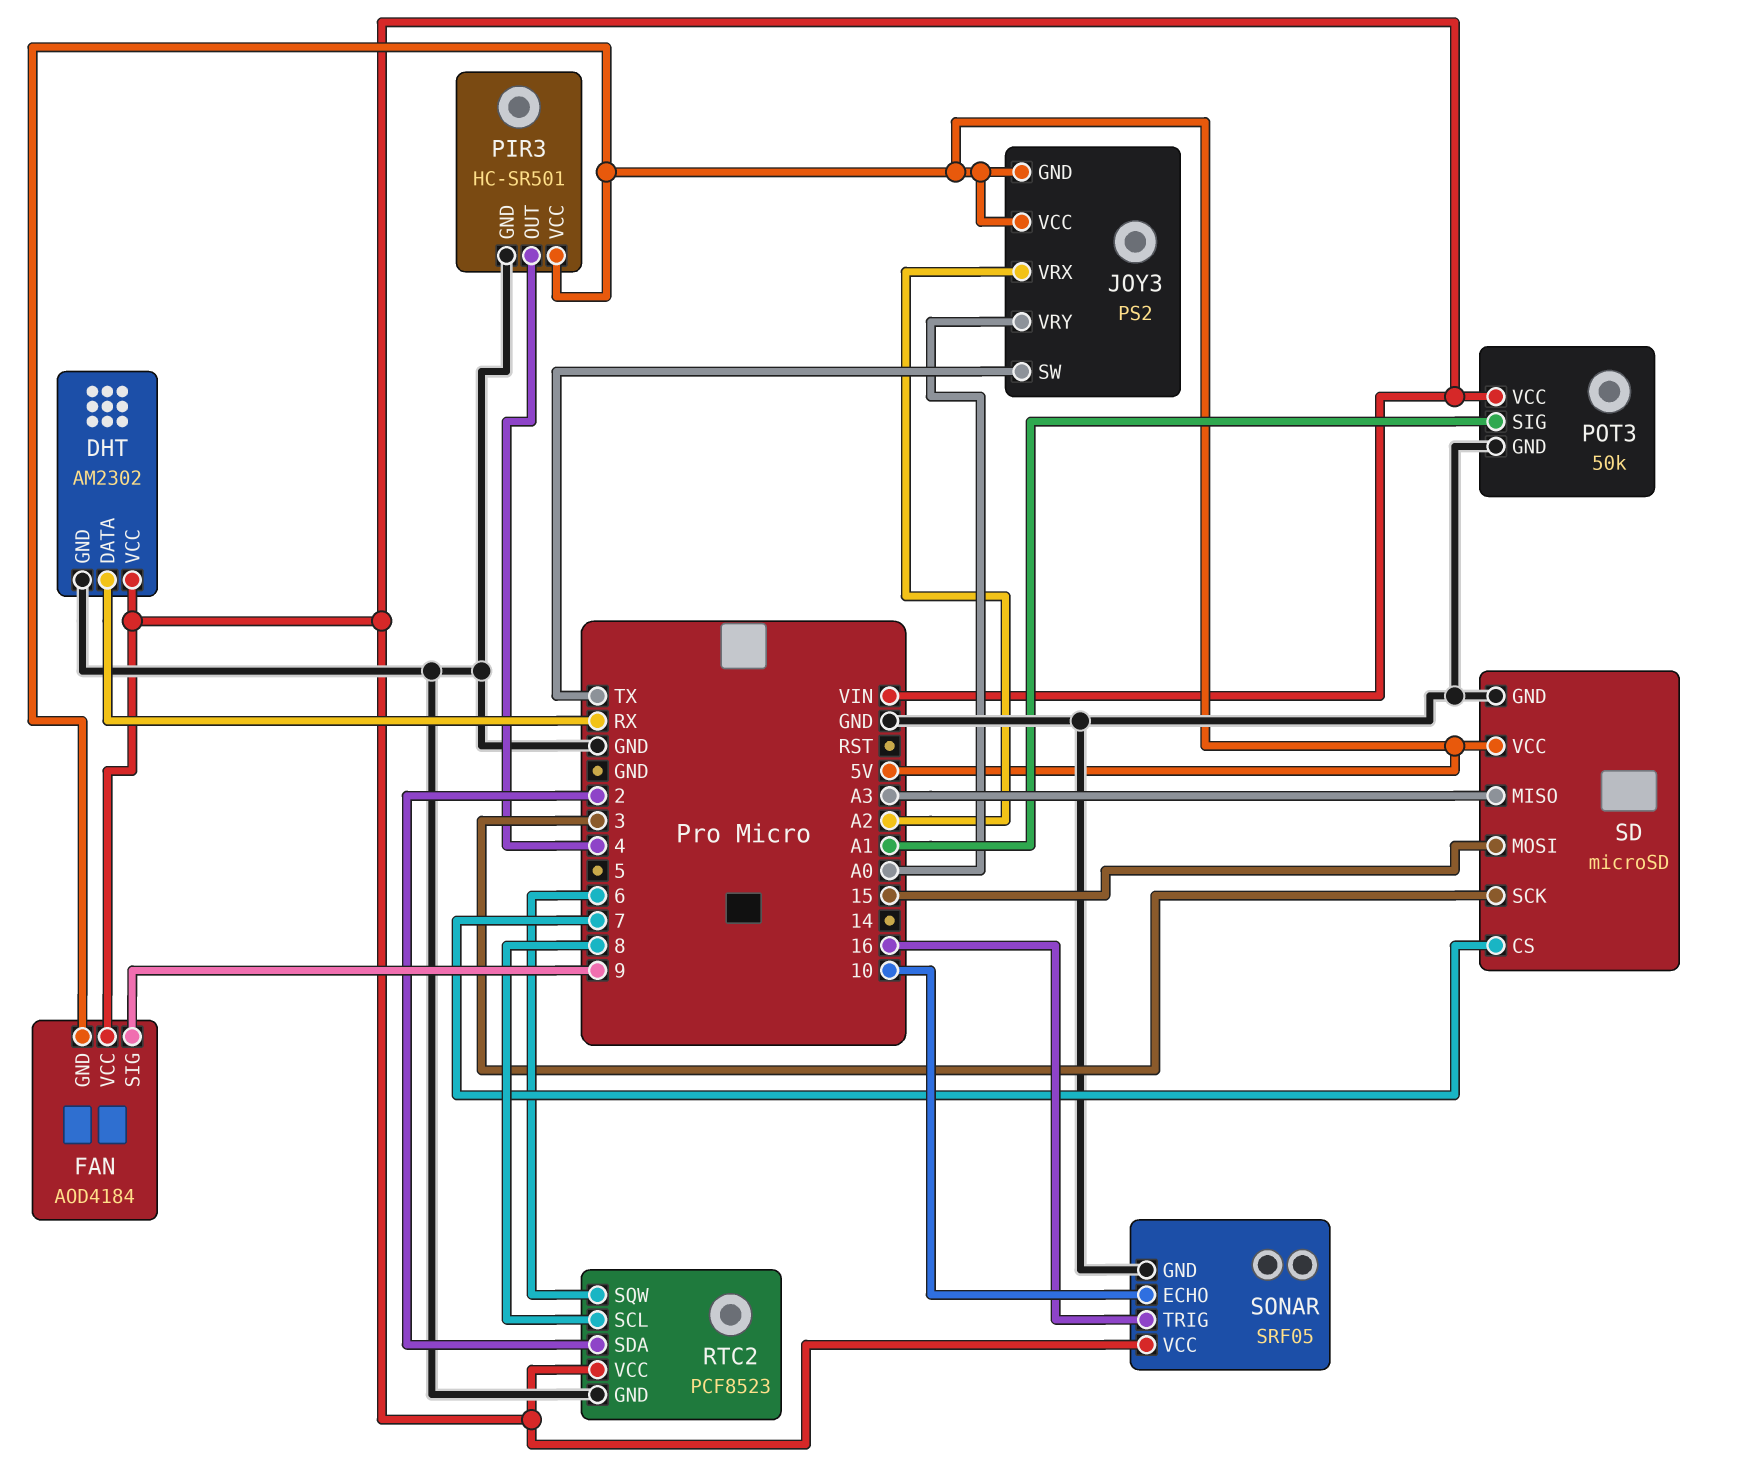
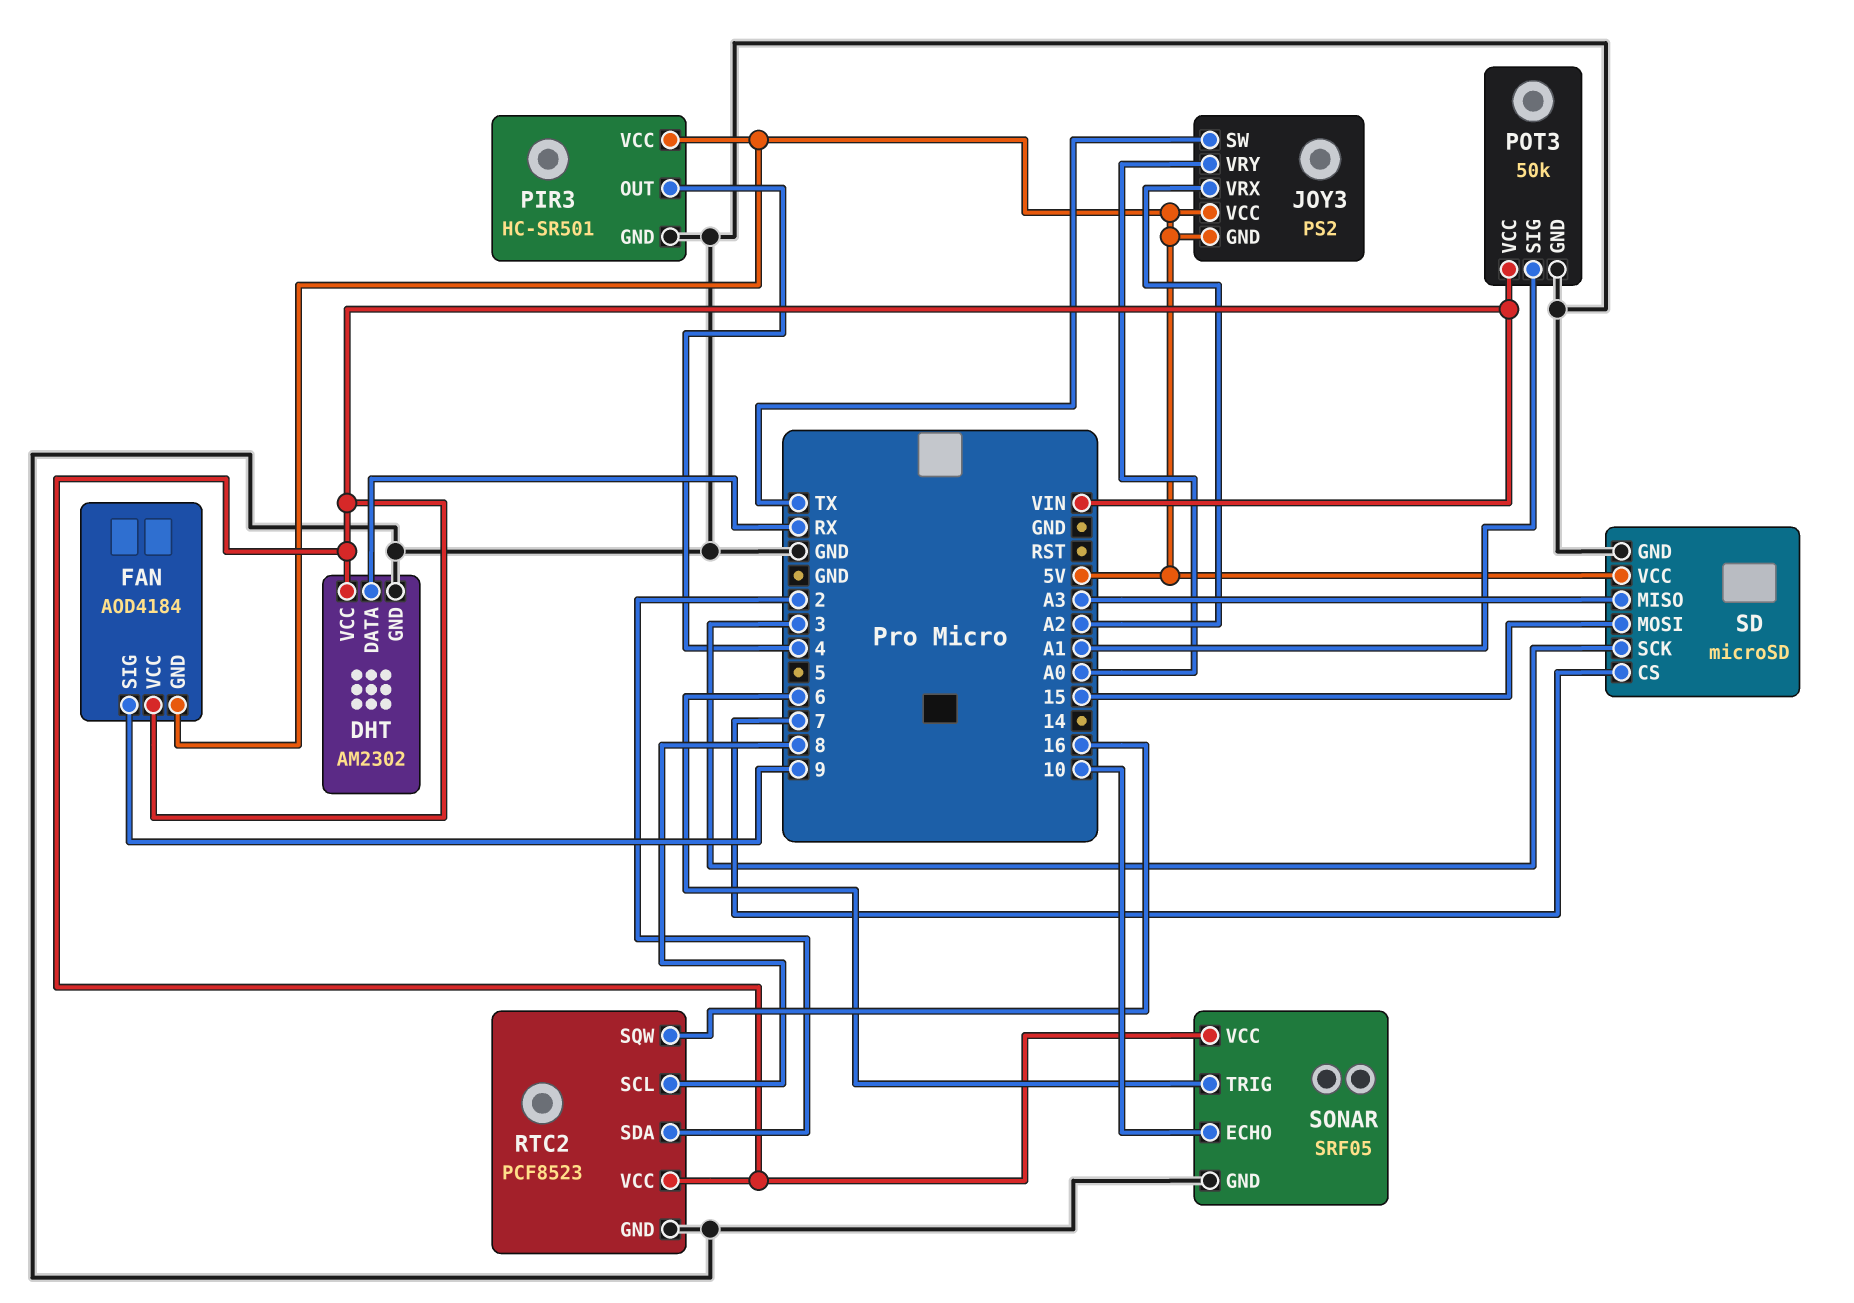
RTC2 pin SQW: 6 -> 16
SONAR pin TRIG: 16 -> 6

